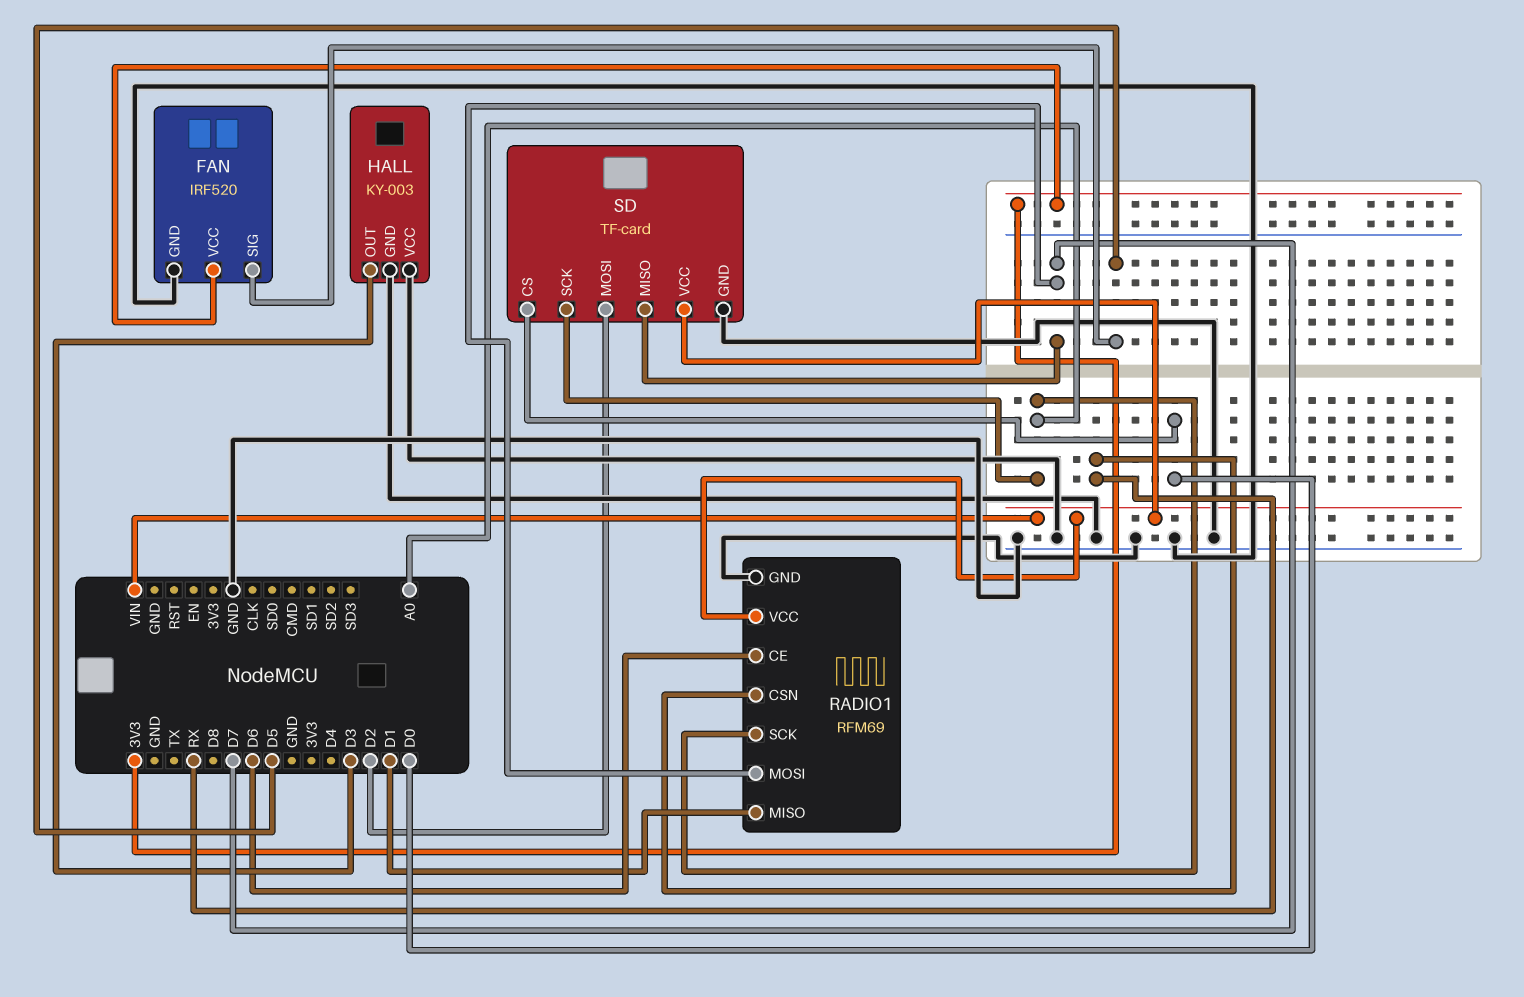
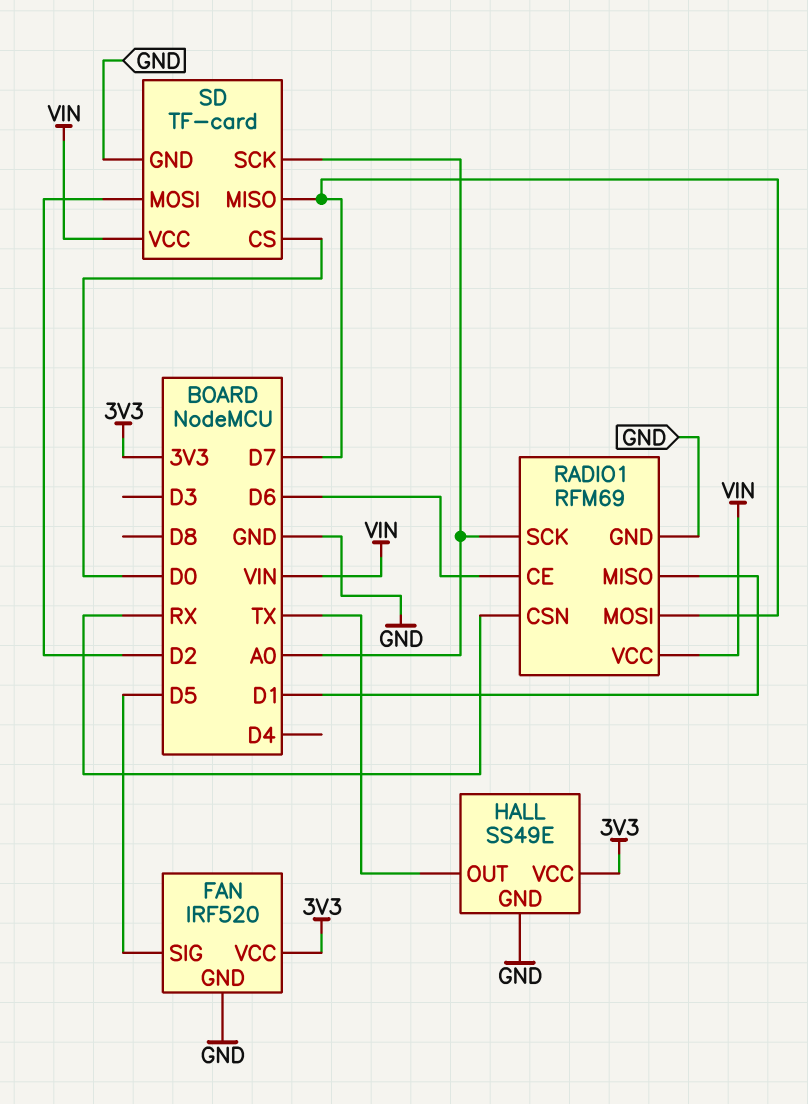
HALL: KY-003 -> SS49E
HALL pin OUT: D3 -> TX
HALL pin VCC: GND -> 3V3

